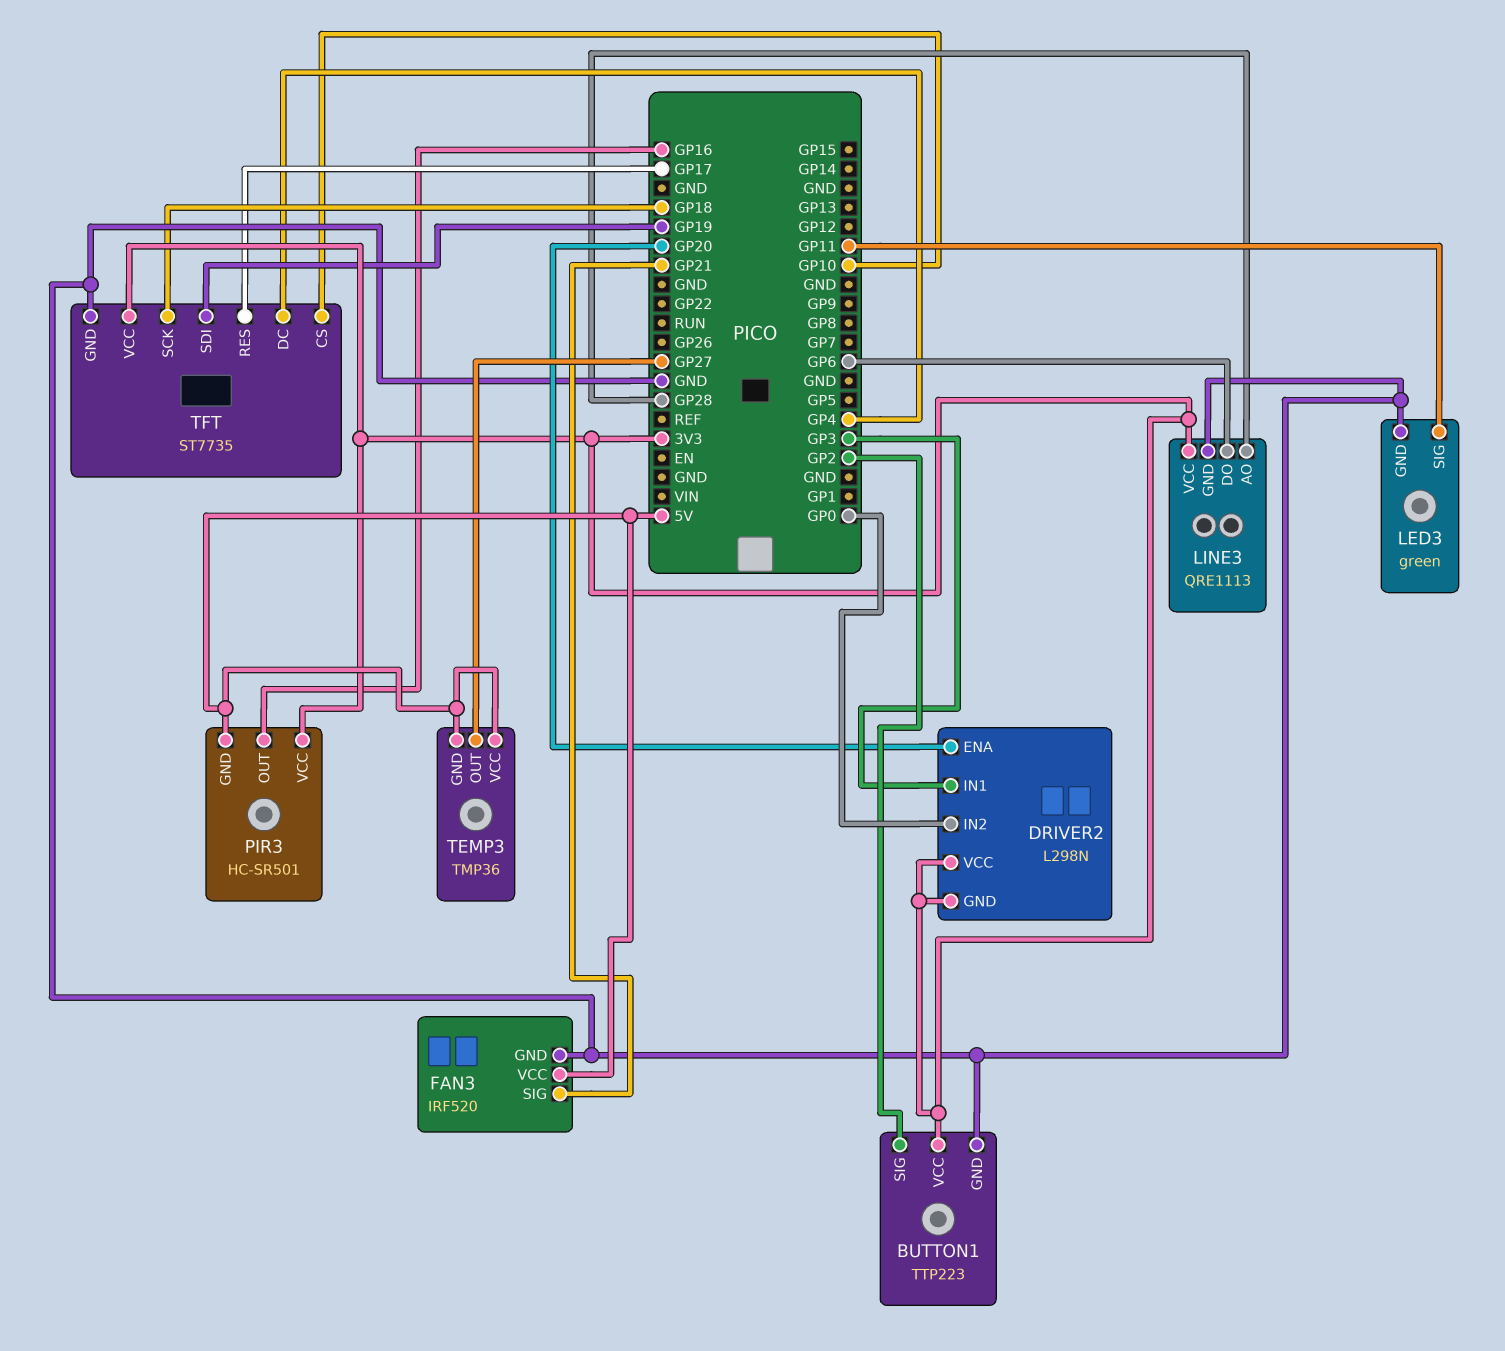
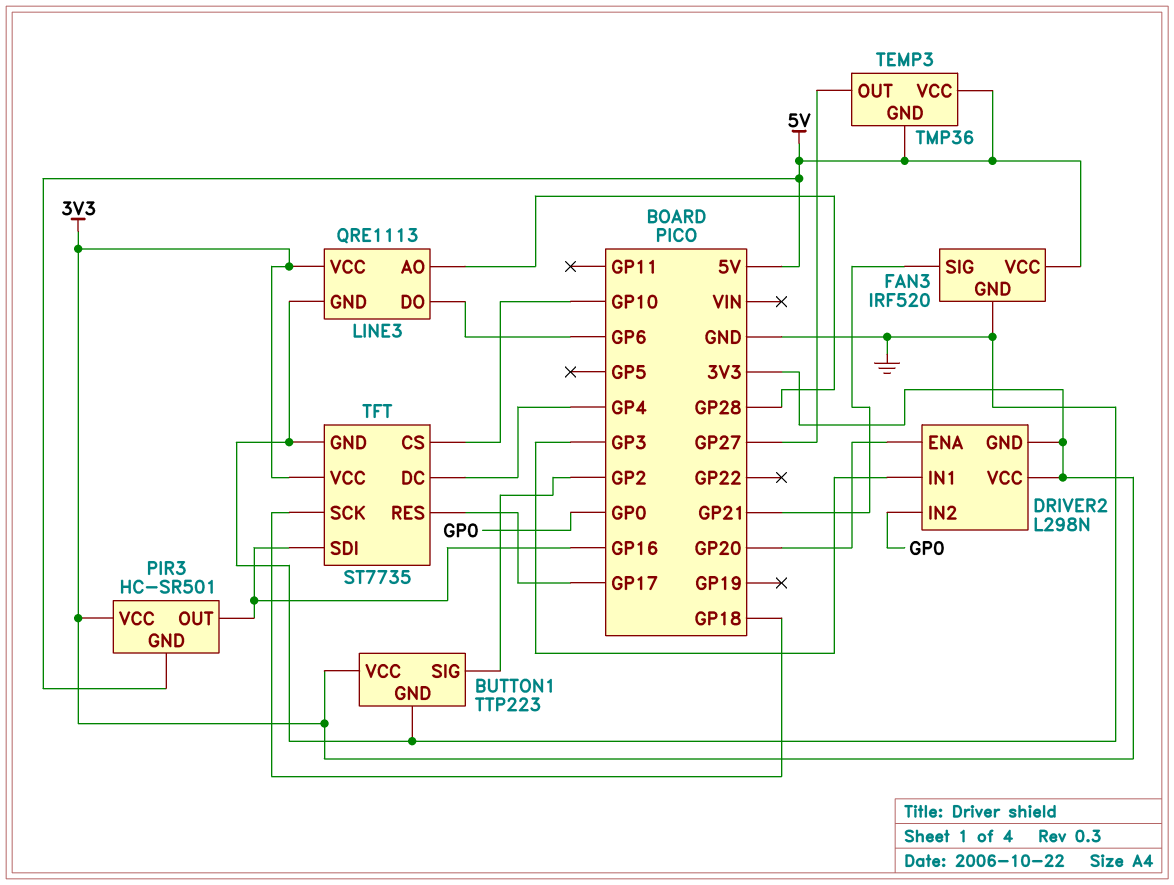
LED3: green -> none
LED3 pin GND: GND -> none
LED3 pin SIG: GP11 -> none
TFT pin SDI: GP19 -> GP16

